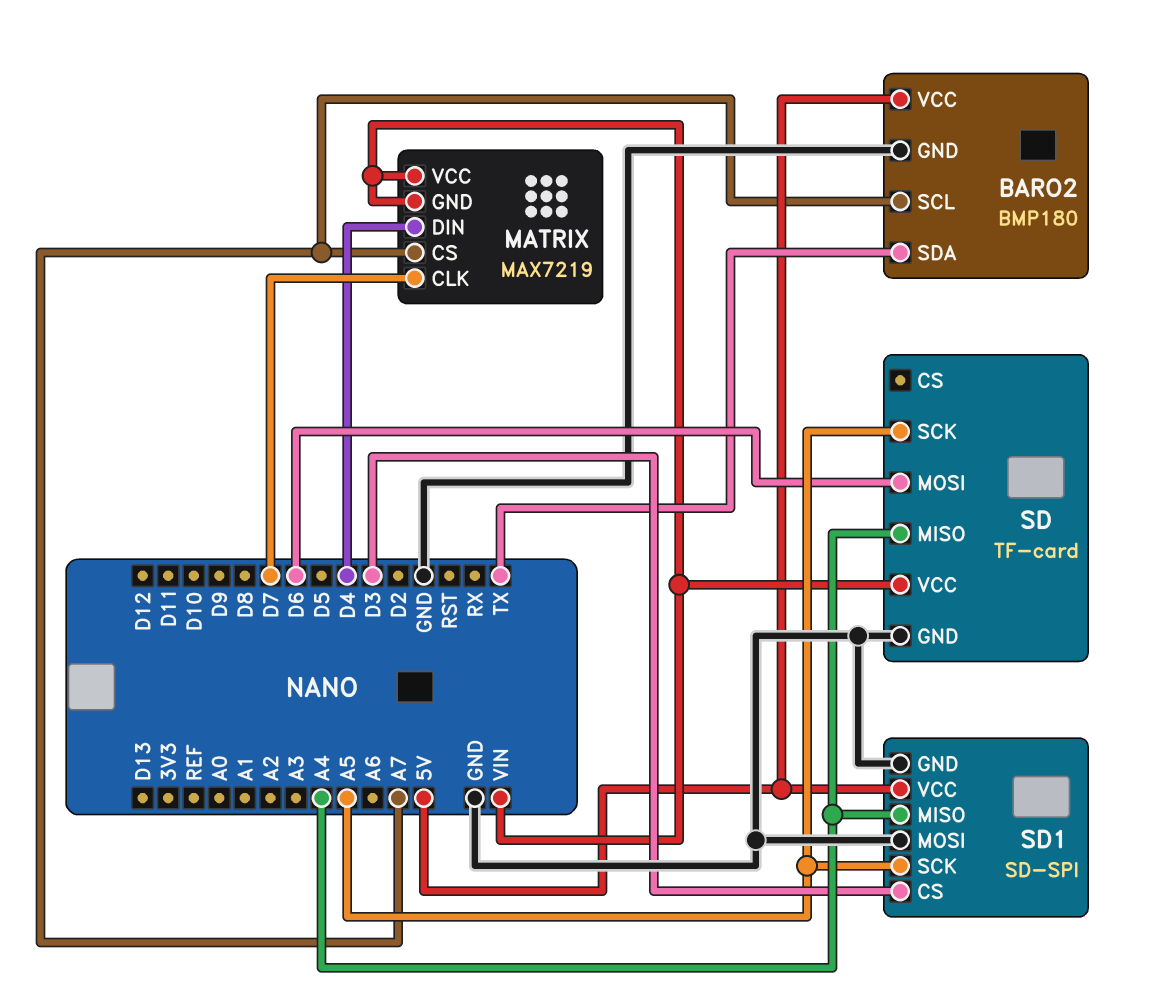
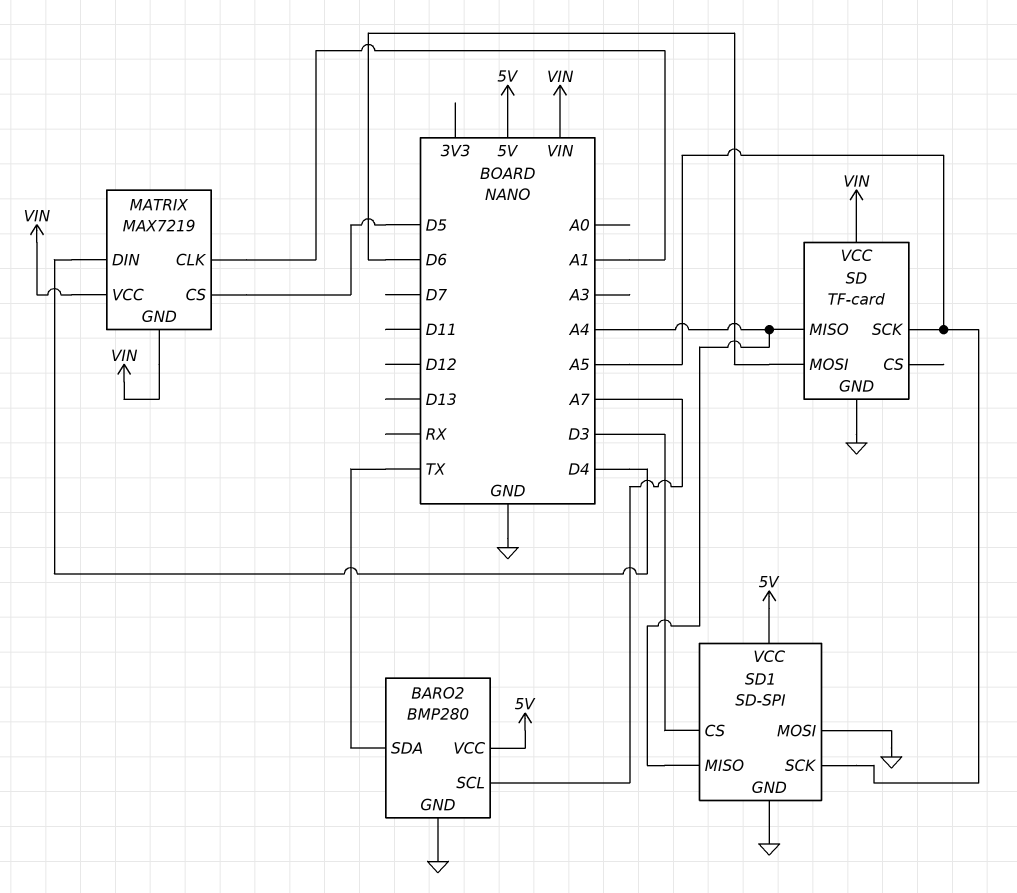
BARO2: BMP180 -> BMP280
MATRIX pin CLK: D7 -> A1
MATRIX pin CS: A7 -> D5

